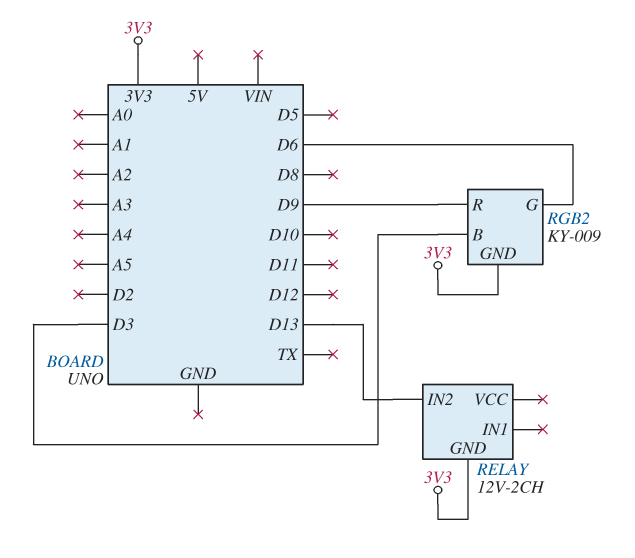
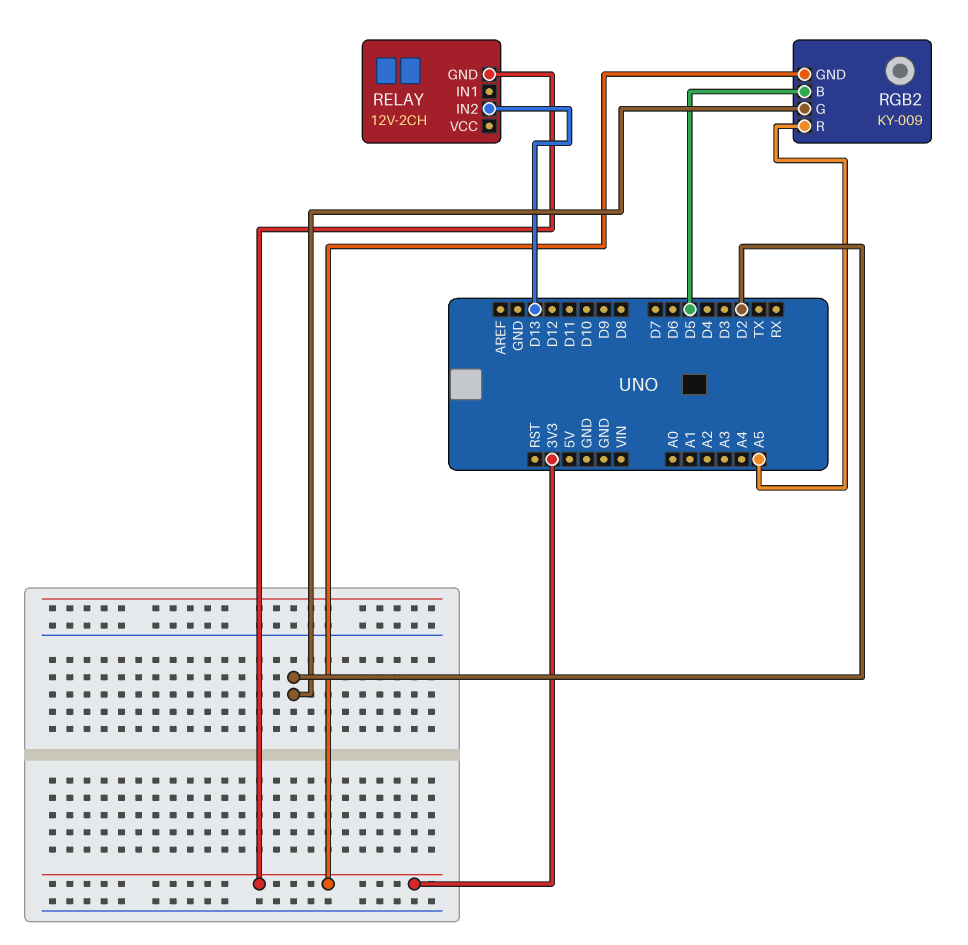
RGB2 pin B: D3 -> D5
RGB2 pin G: D6 -> D2
RGB2 pin R: D9 -> A5

